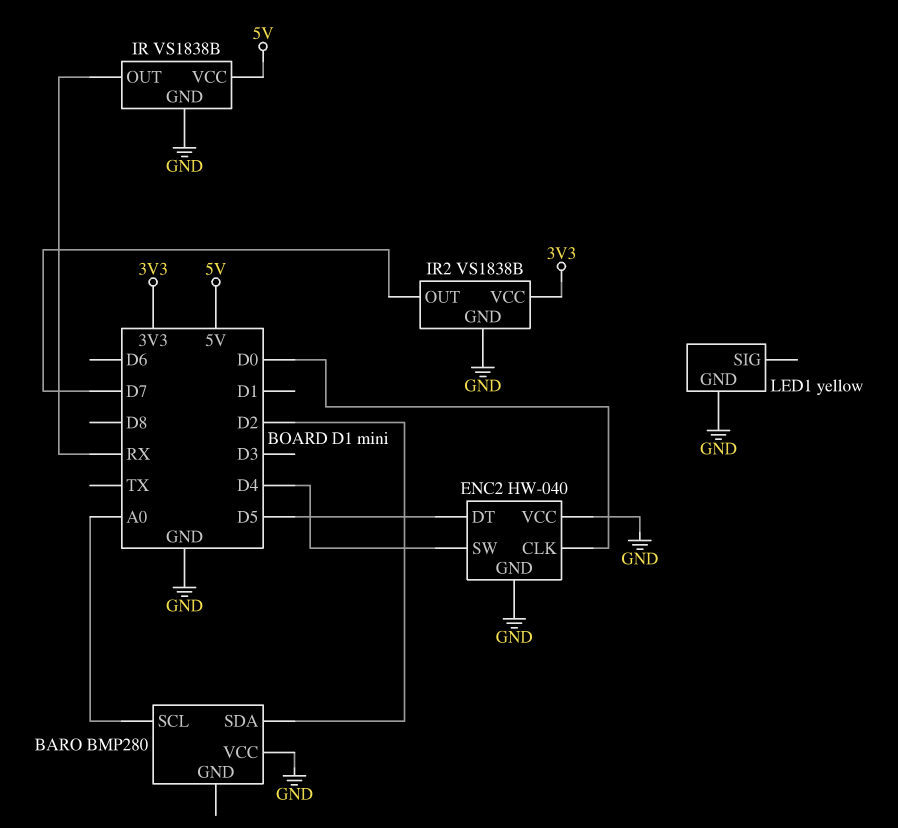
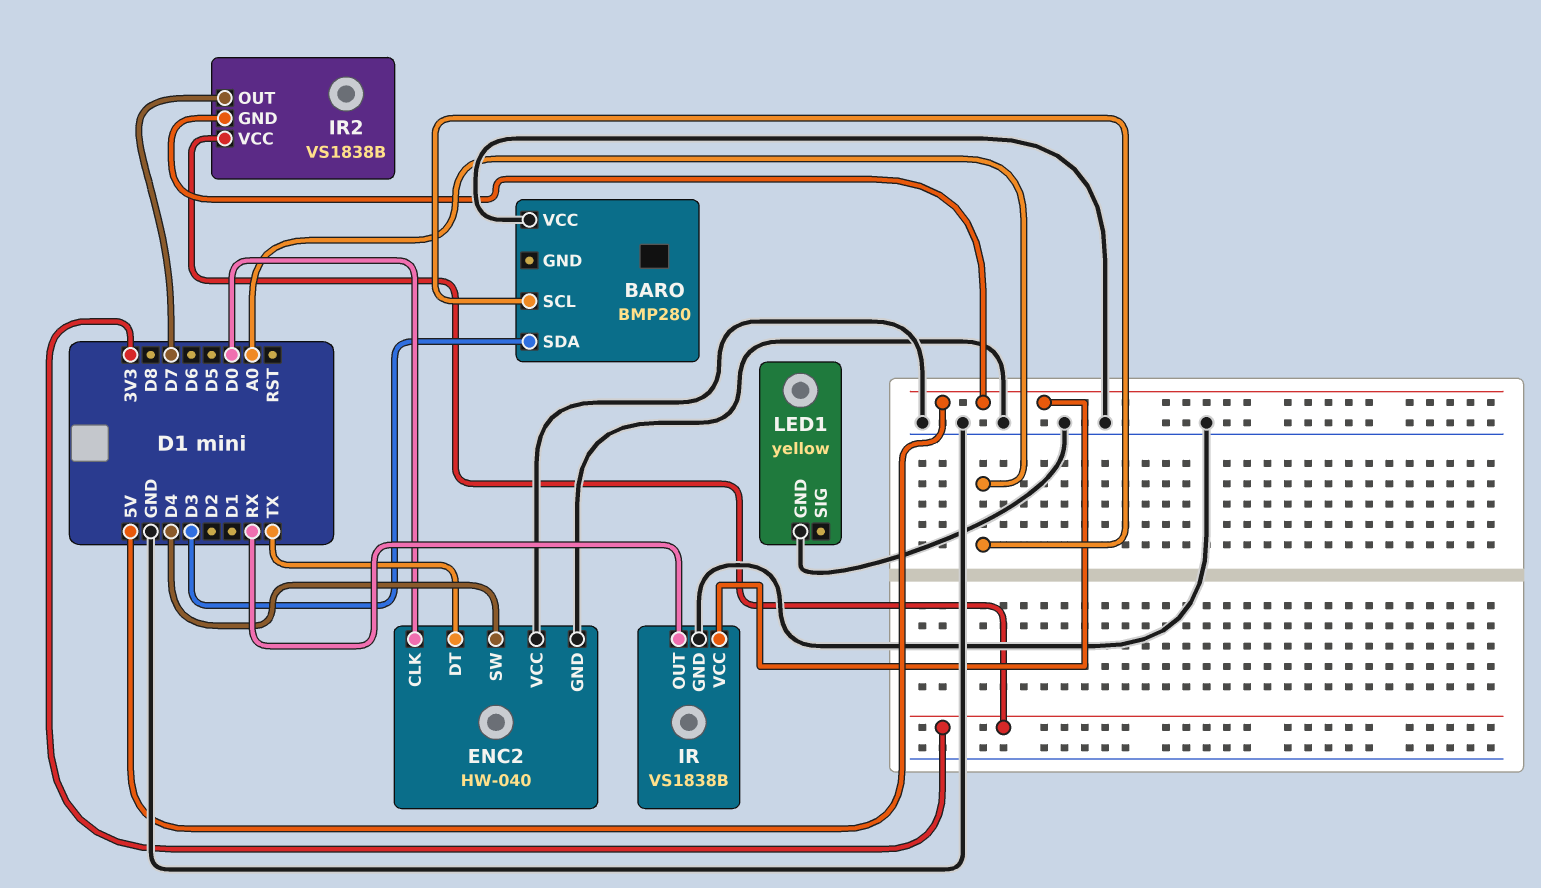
BARO pin SDA: D2 -> D3
ENC2 pin DT: D5 -> TX
IR2 pin GND: GND -> 5V

